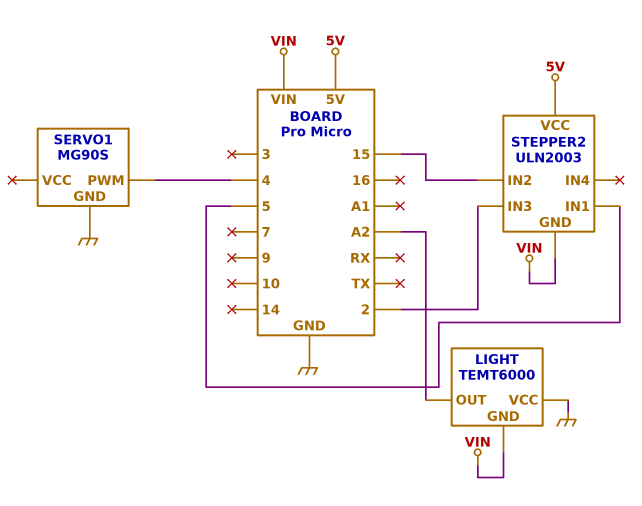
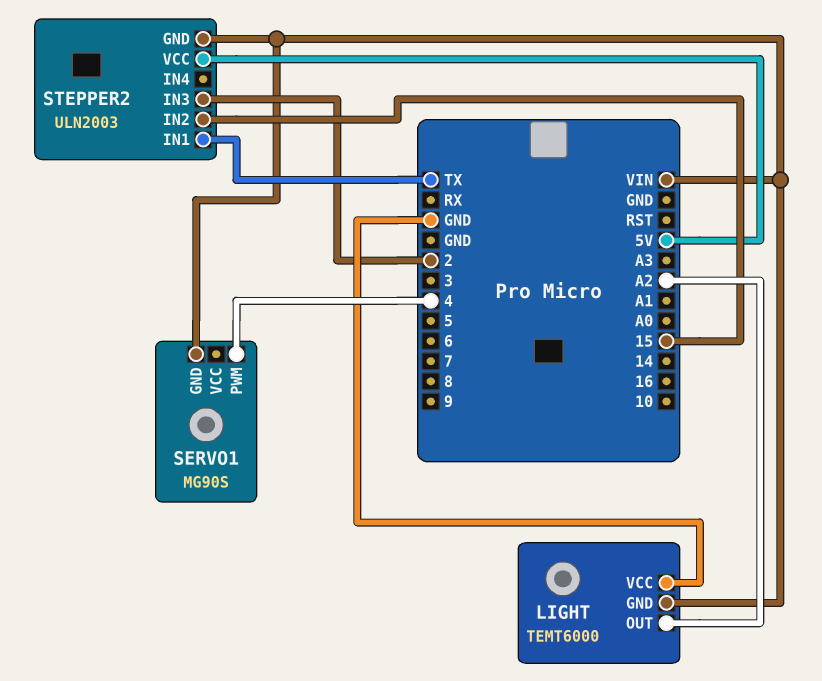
SERVO1 pin GND: GND -> VIN
STEPPER2 pin IN1: 5 -> TX

